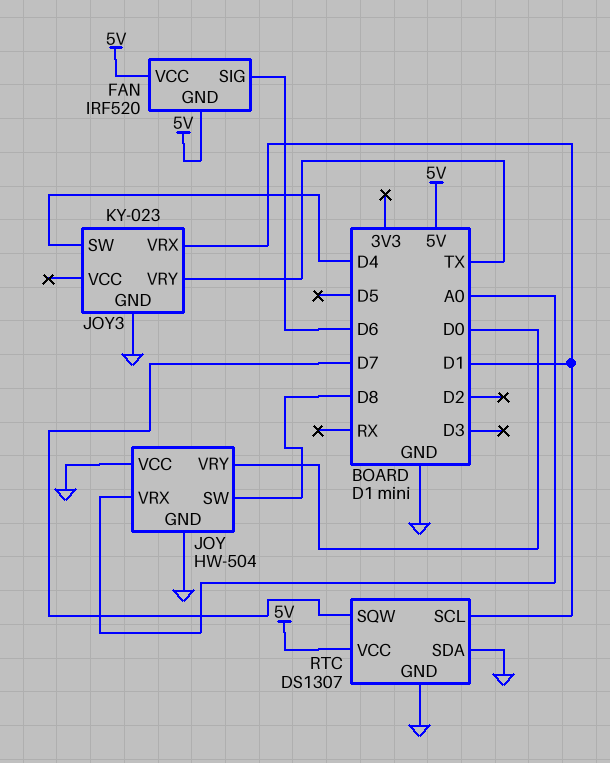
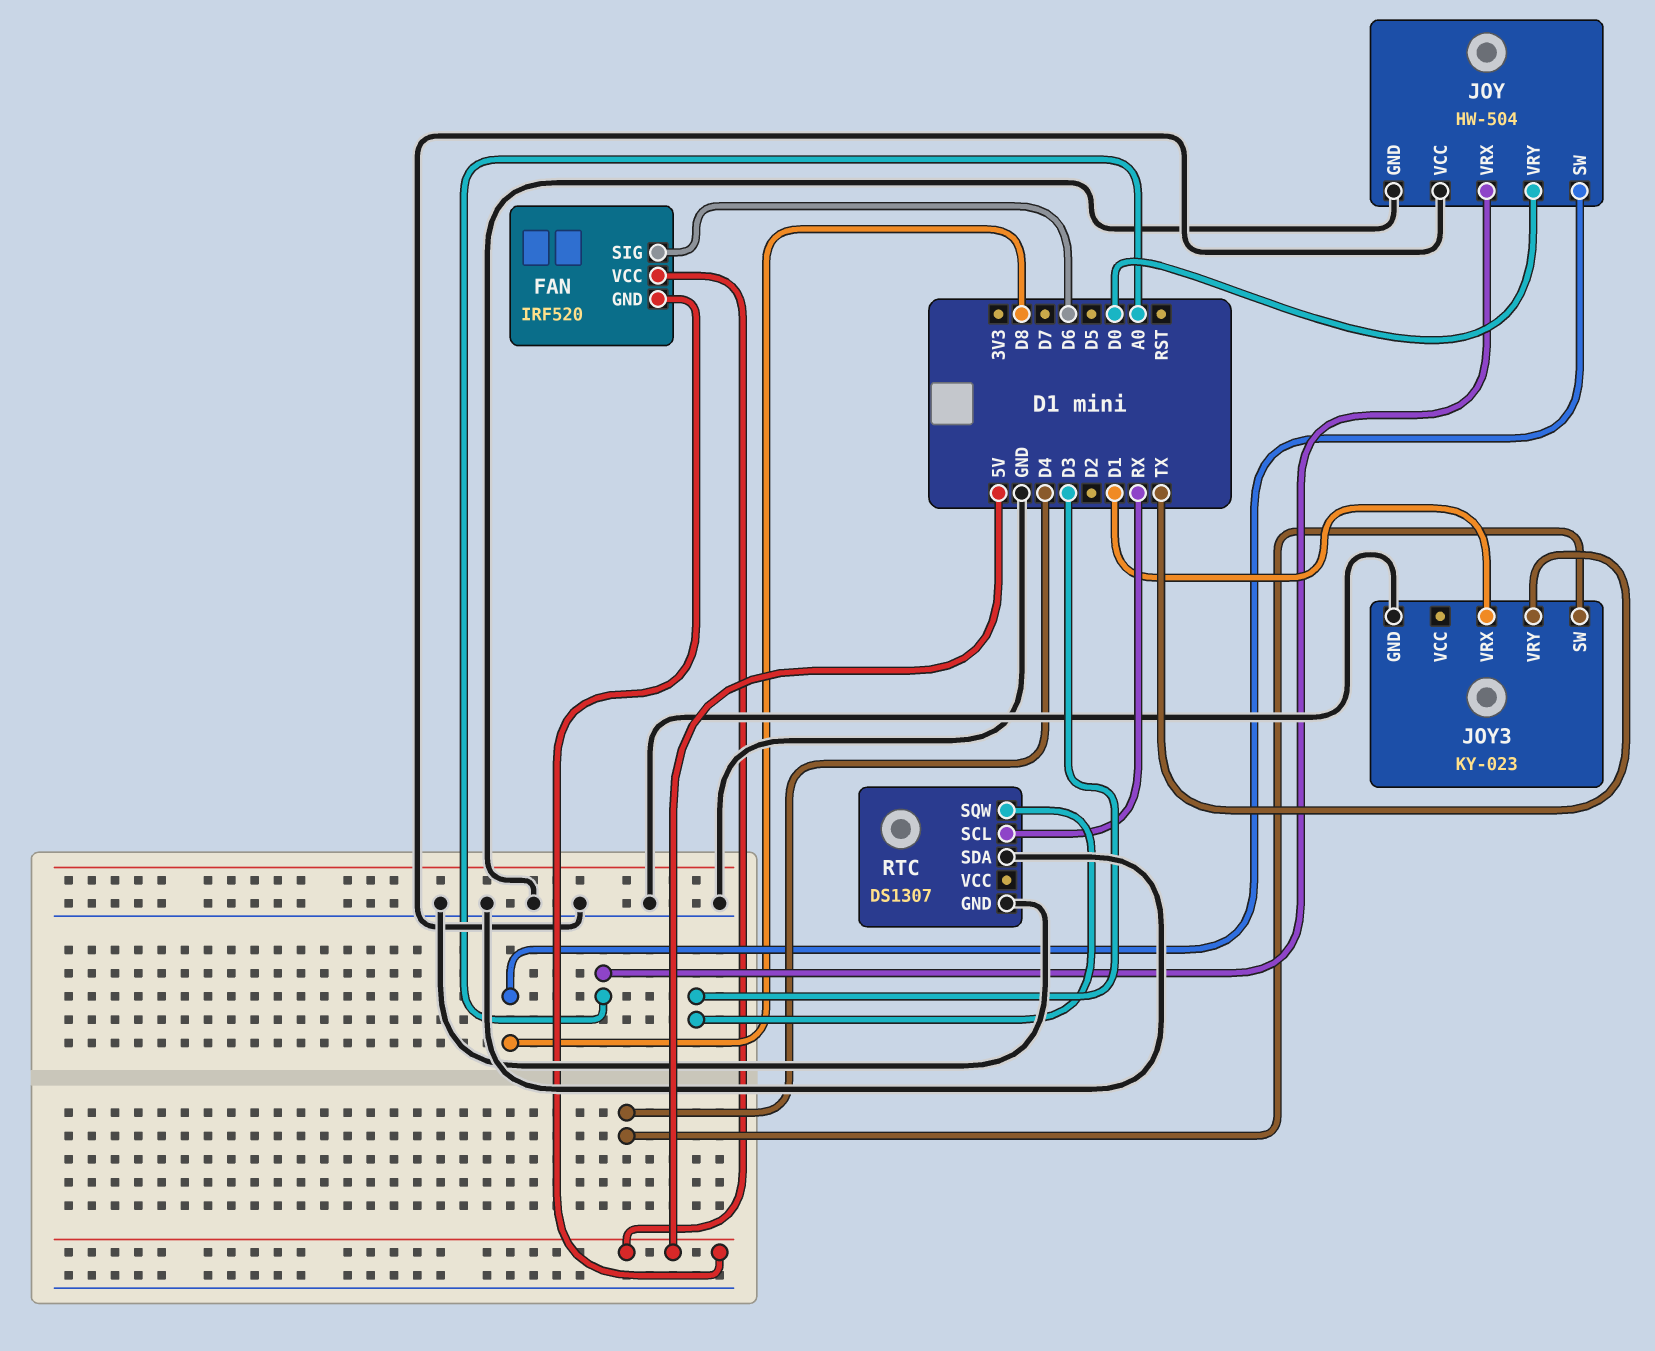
RTC pin SCL: D1 -> RX
RTC pin SQW: D7 -> D3
RTC pin VCC: 5V -> none

